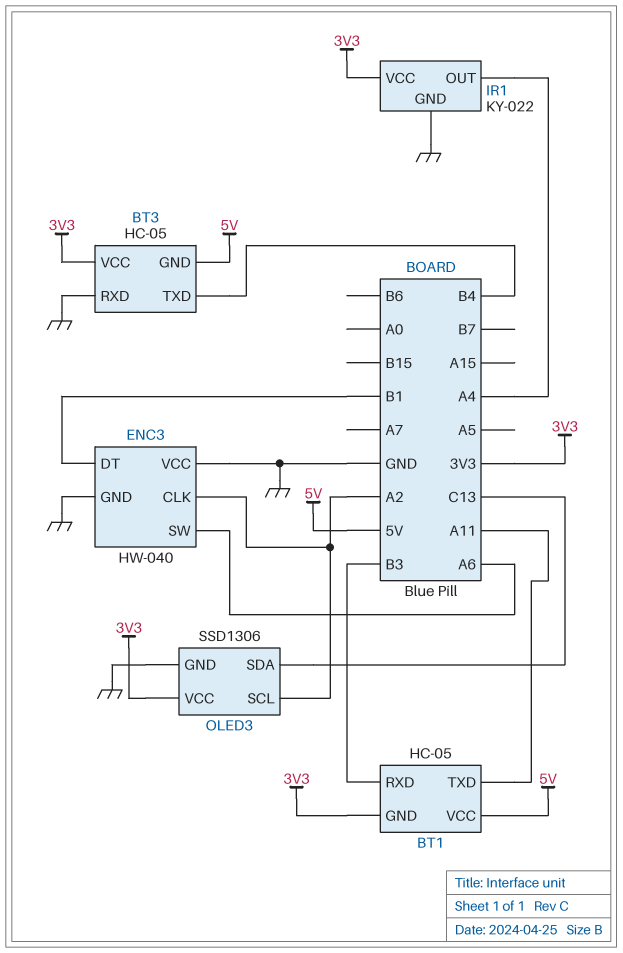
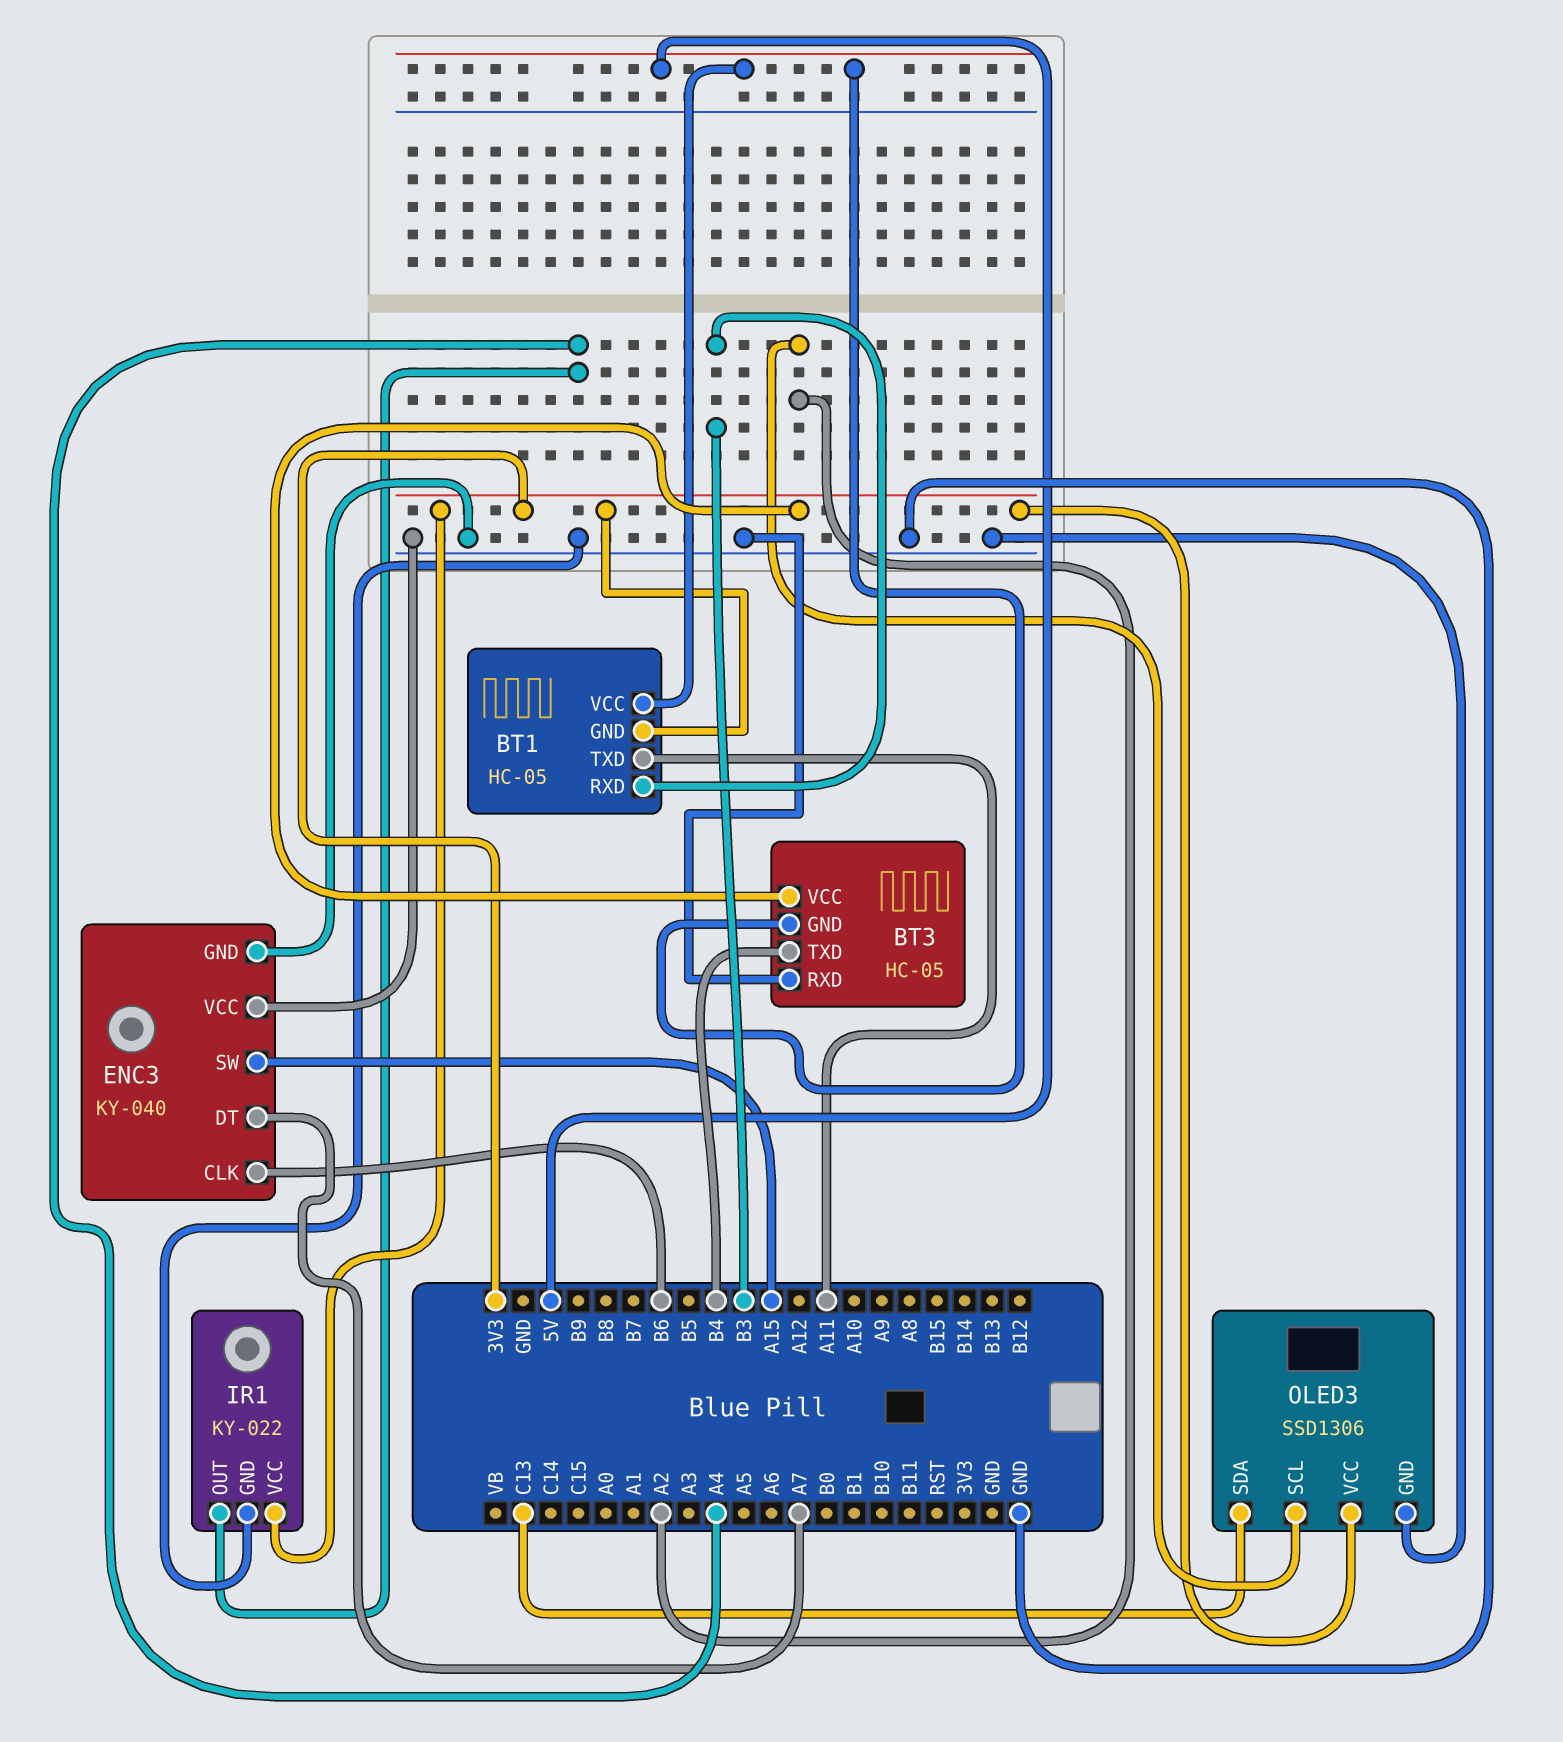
ENC3: HW-040 -> KY-040
ENC3 pin CLK: A2 -> B6
ENC3 pin DT: B1 -> A7
ENC3 pin SW: A6 -> A15

